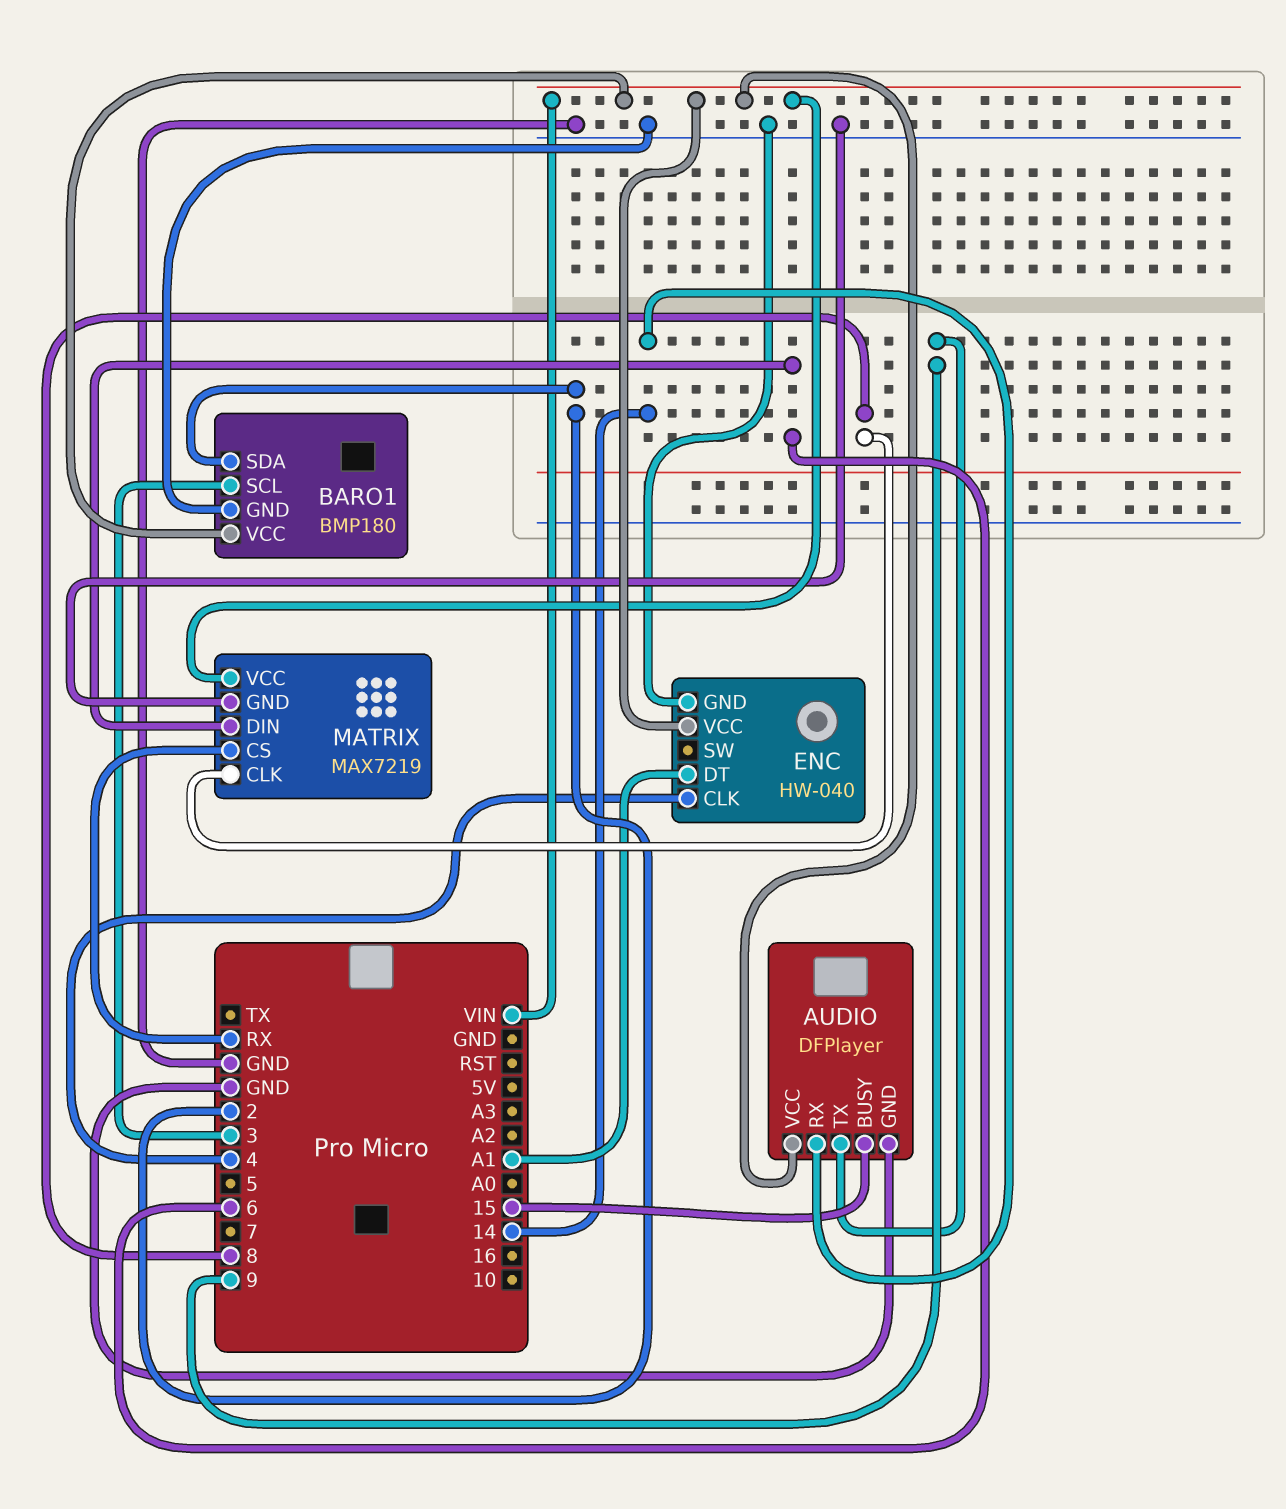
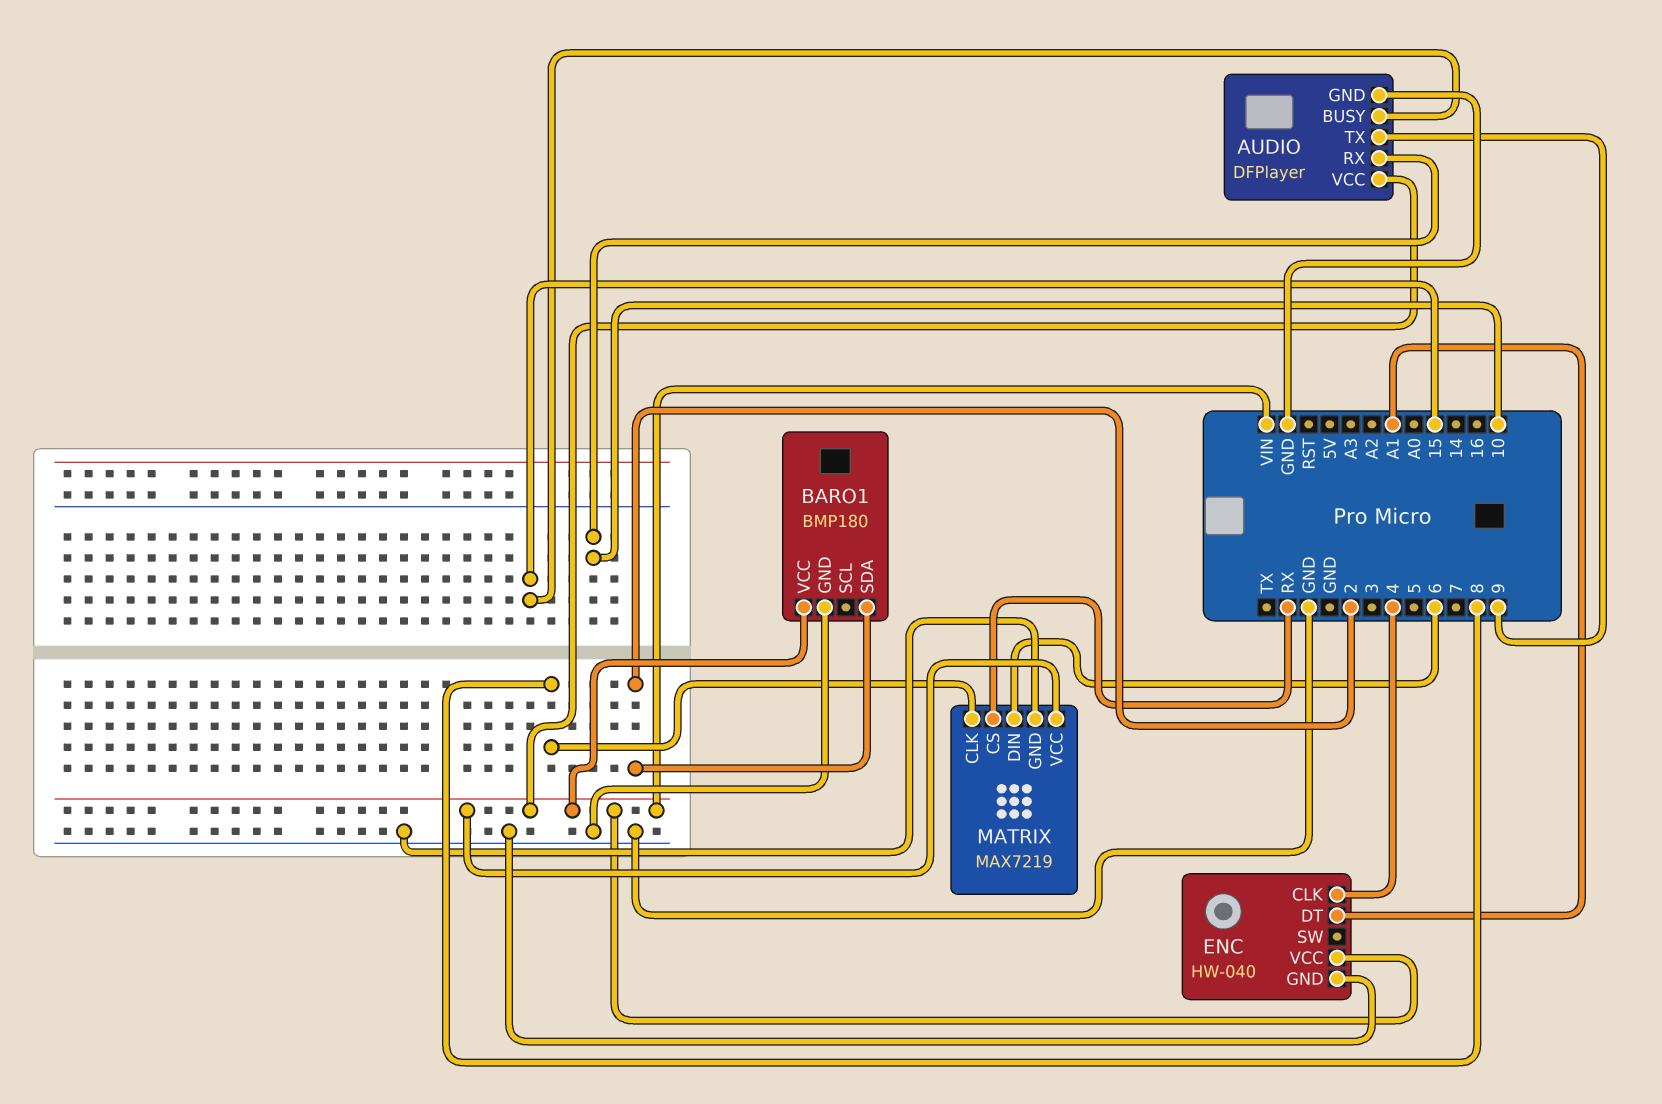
AUDIO pin RX: 14 -> 10
BARO1 pin SCL: 3 -> none

